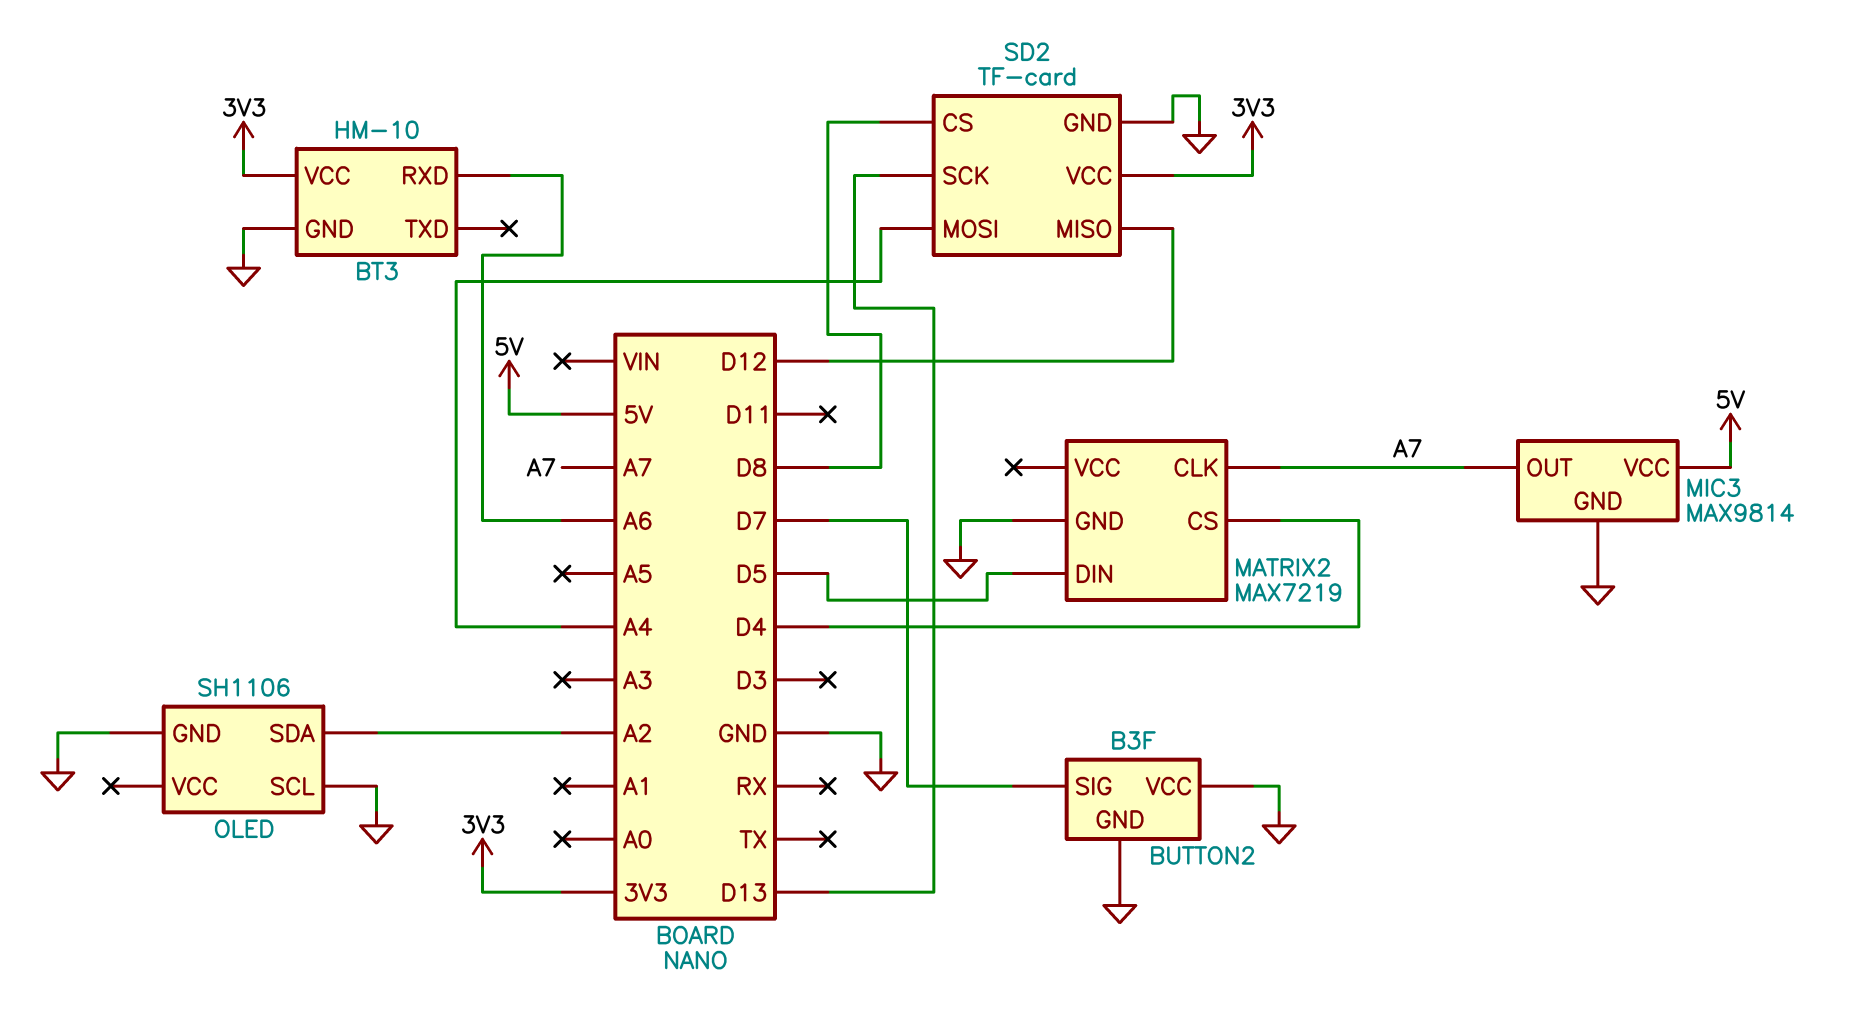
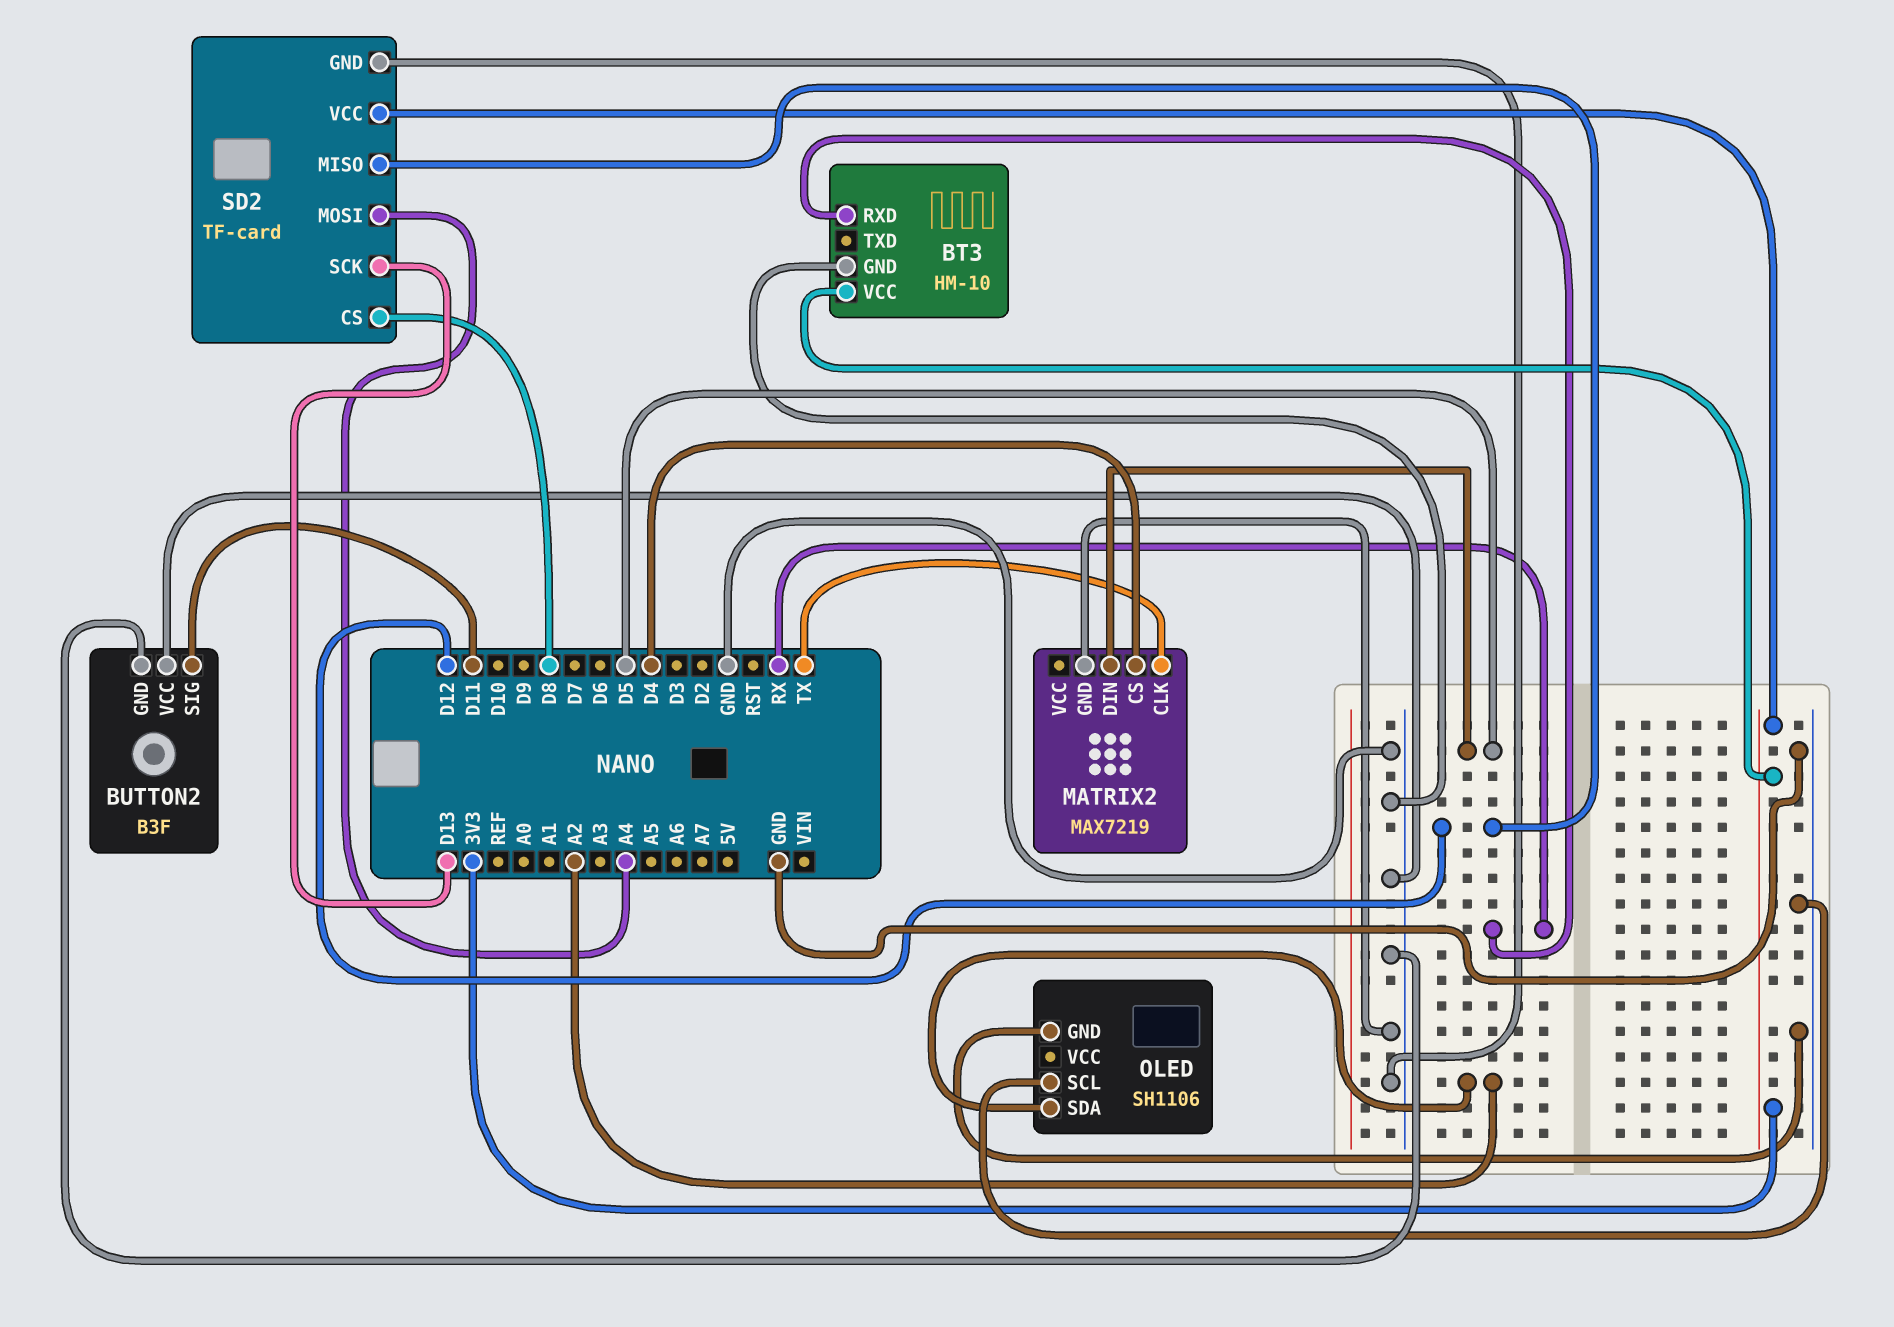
BT3 pin RXD: A6 -> RX
BUTTON2 pin SIG: D7 -> D11
MATRIX2 pin CLK: A7 -> TX
MIC3: MAX9814 -> none
MIC3 pin GND: GND -> none
MIC3 pin OUT: A7 -> none
MIC3 pin VCC: 5V -> none

